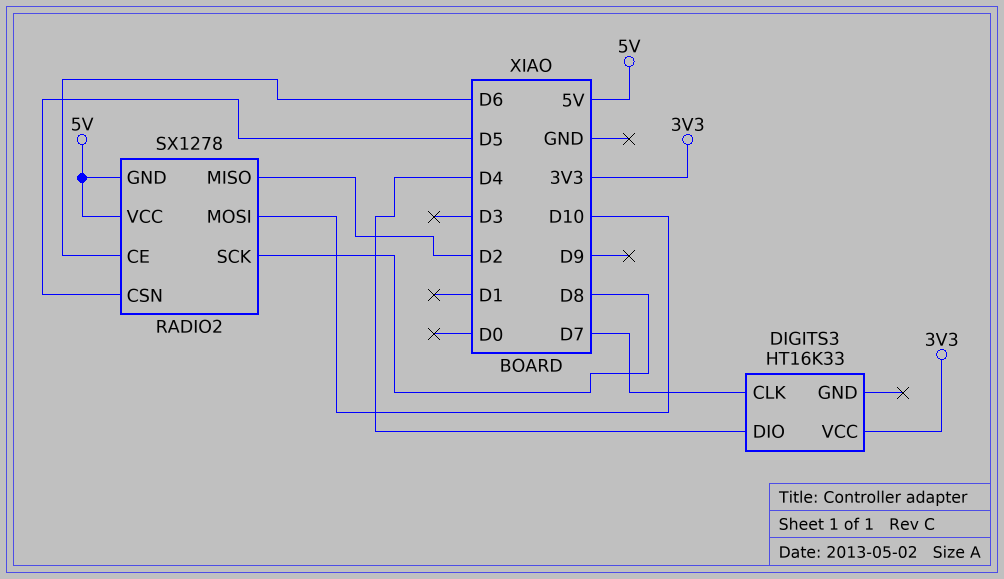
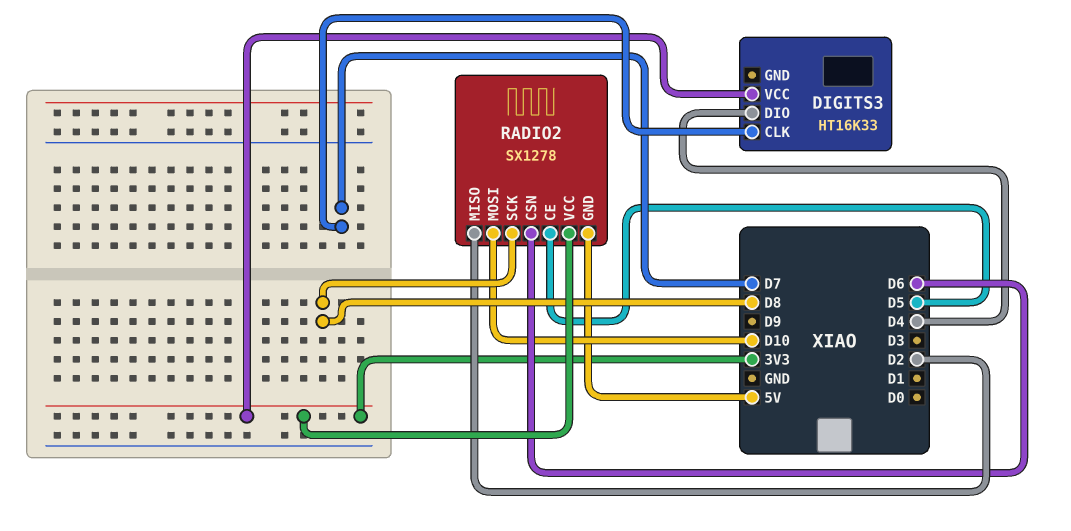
RADIO2 pin CE: D6 -> D5
RADIO2 pin CSN: D5 -> D6
RADIO2 pin VCC: 5V -> 3V3

